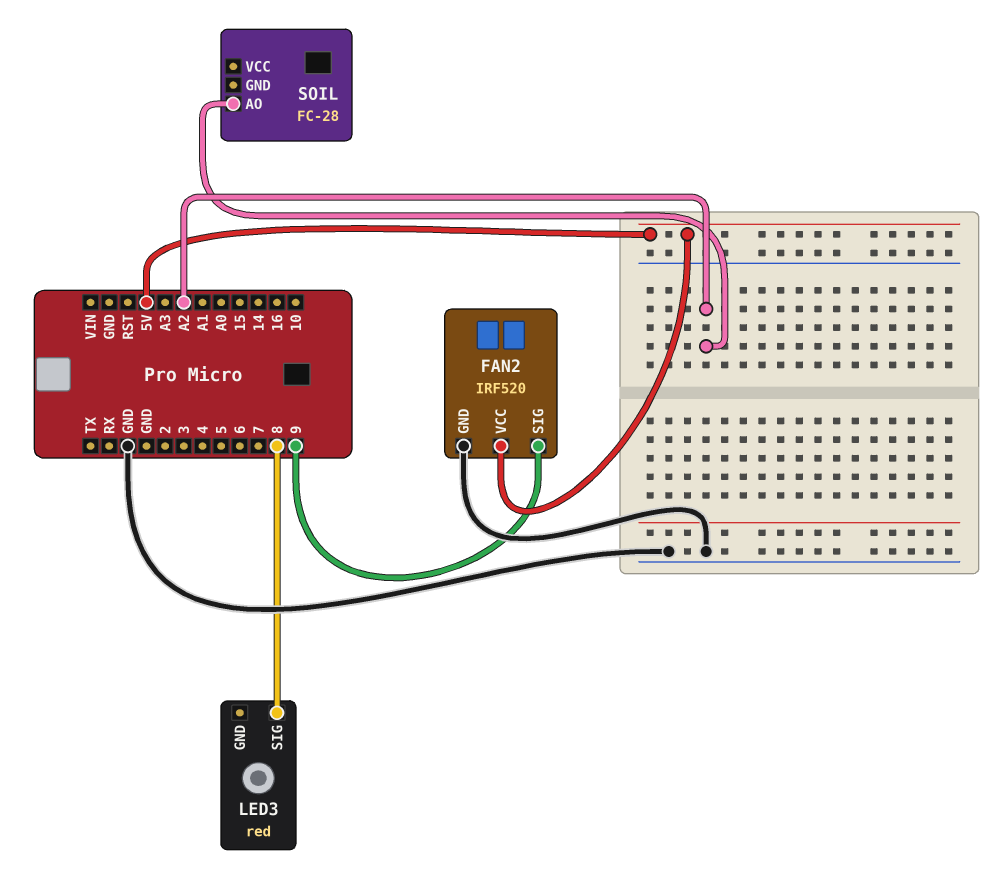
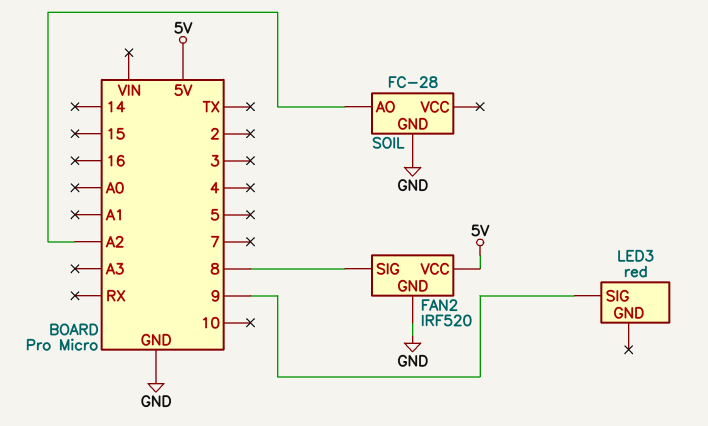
FAN2 pin SIG: 9 -> 8
LED3 pin SIG: 8 -> 9
SOIL pin GND: none -> GND

